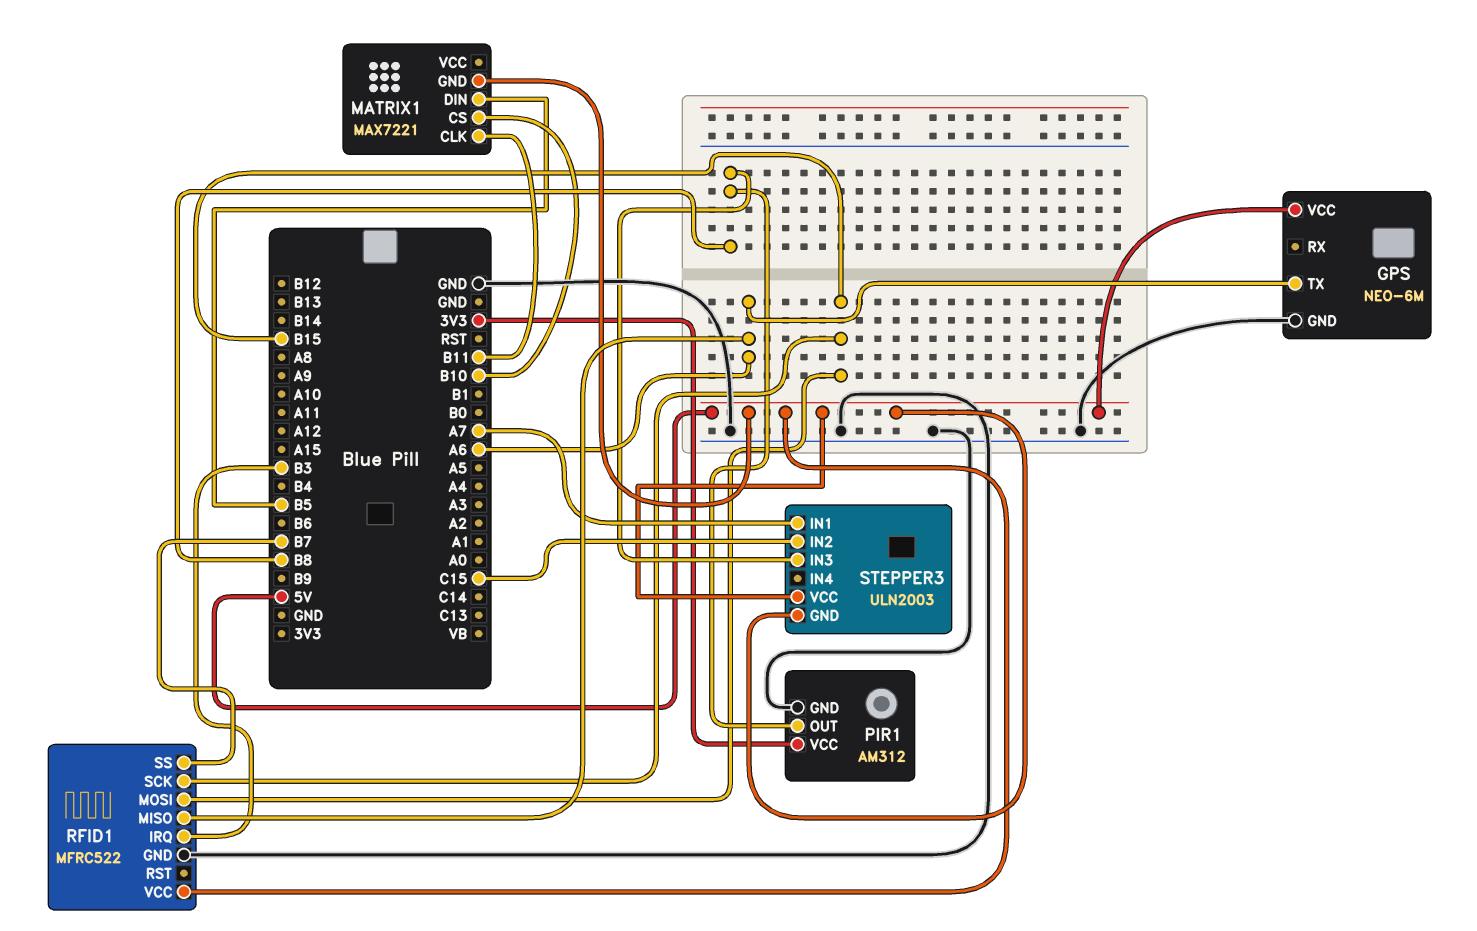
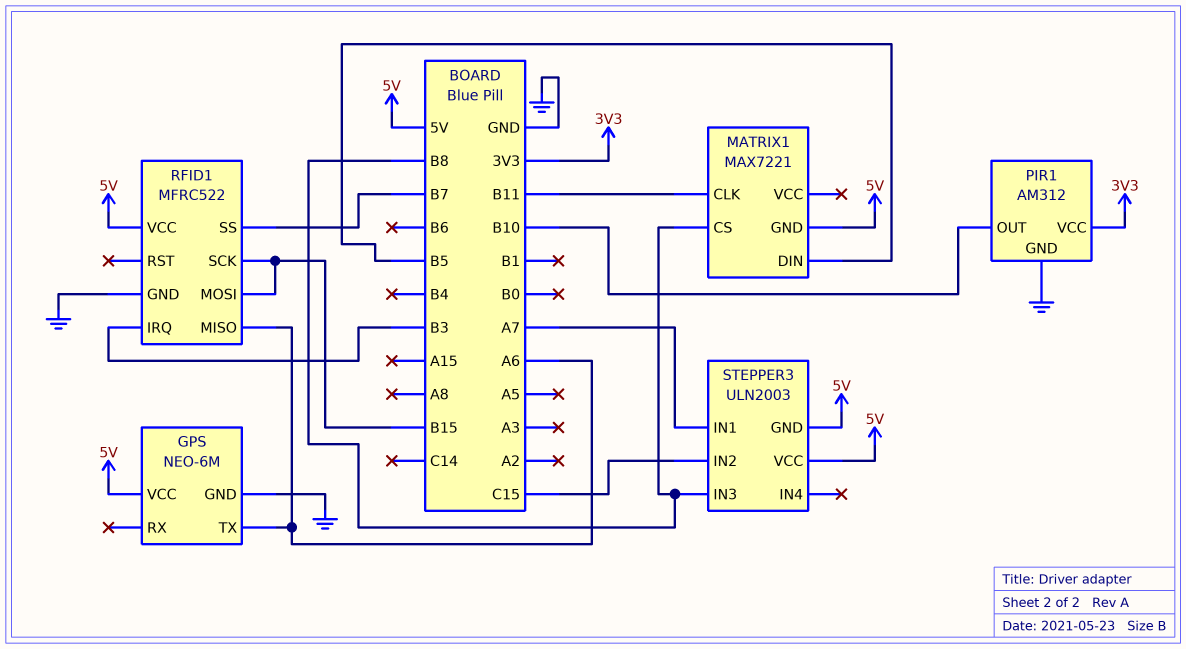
MATRIX1 pin CS: B10 -> B8
PIR1 pin OUT: B8 -> B10

